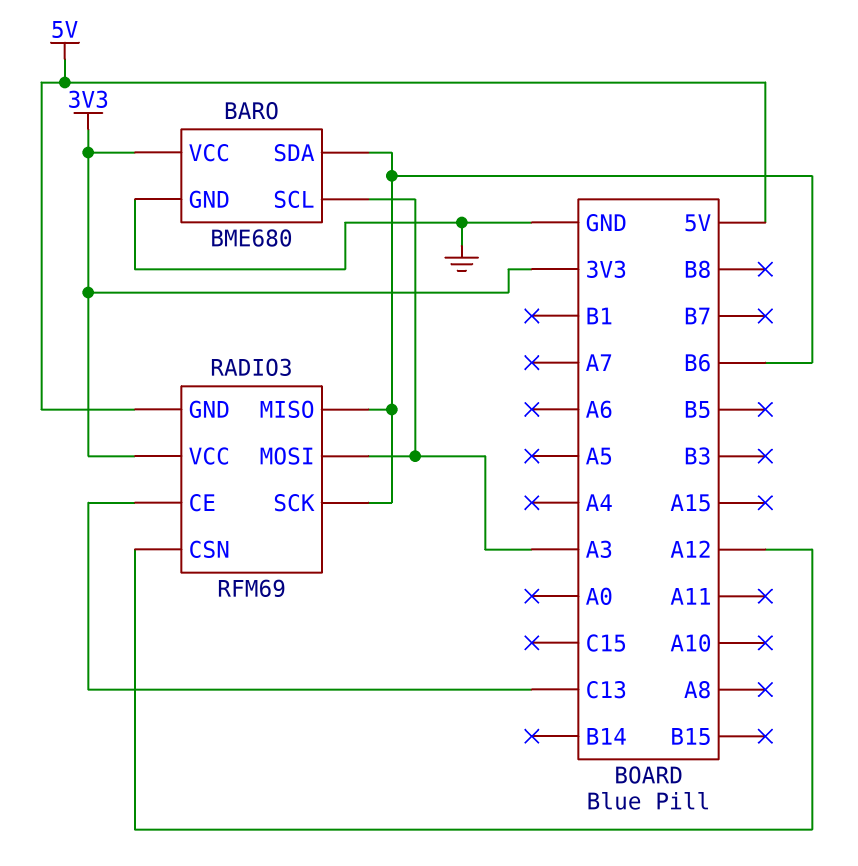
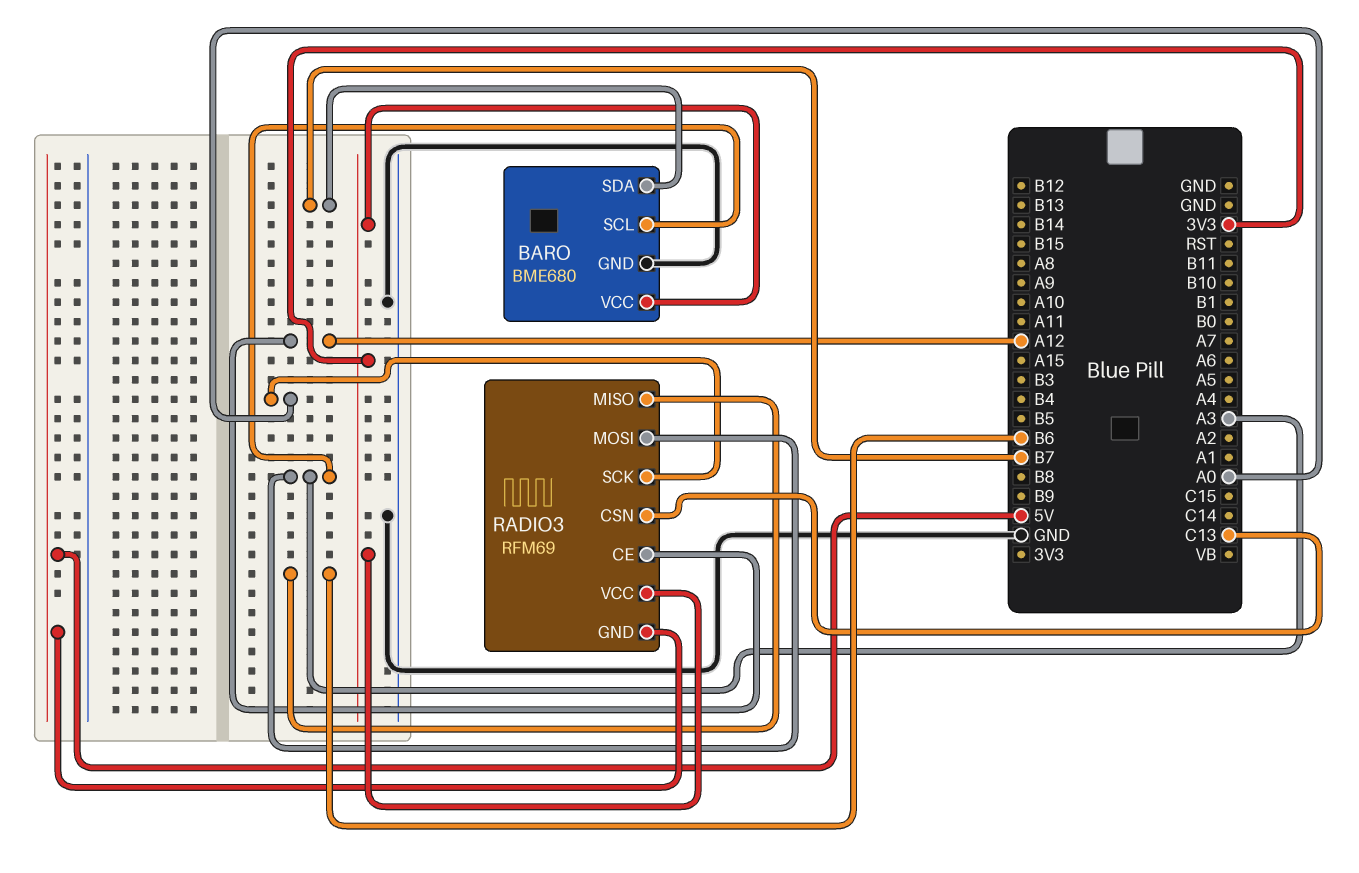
BARO pin SDA: B6 -> B7
RADIO3 pin CE: C13 -> A12
RADIO3 pin CSN: A12 -> C13
RADIO3 pin SCK: B6 -> A0

